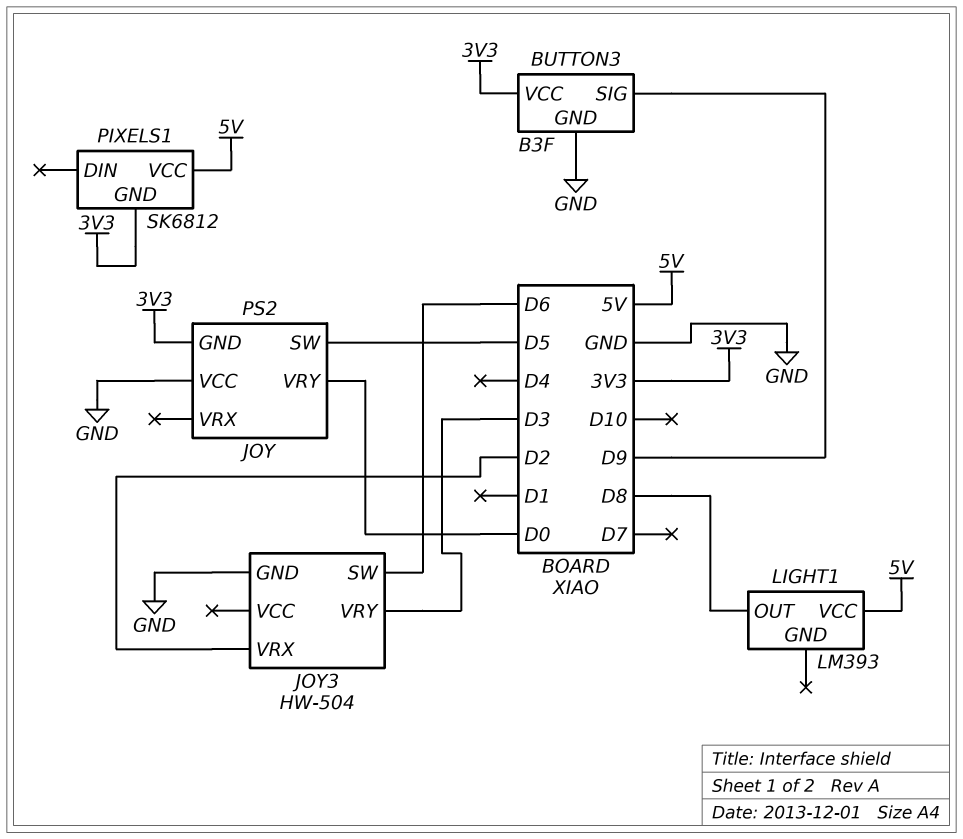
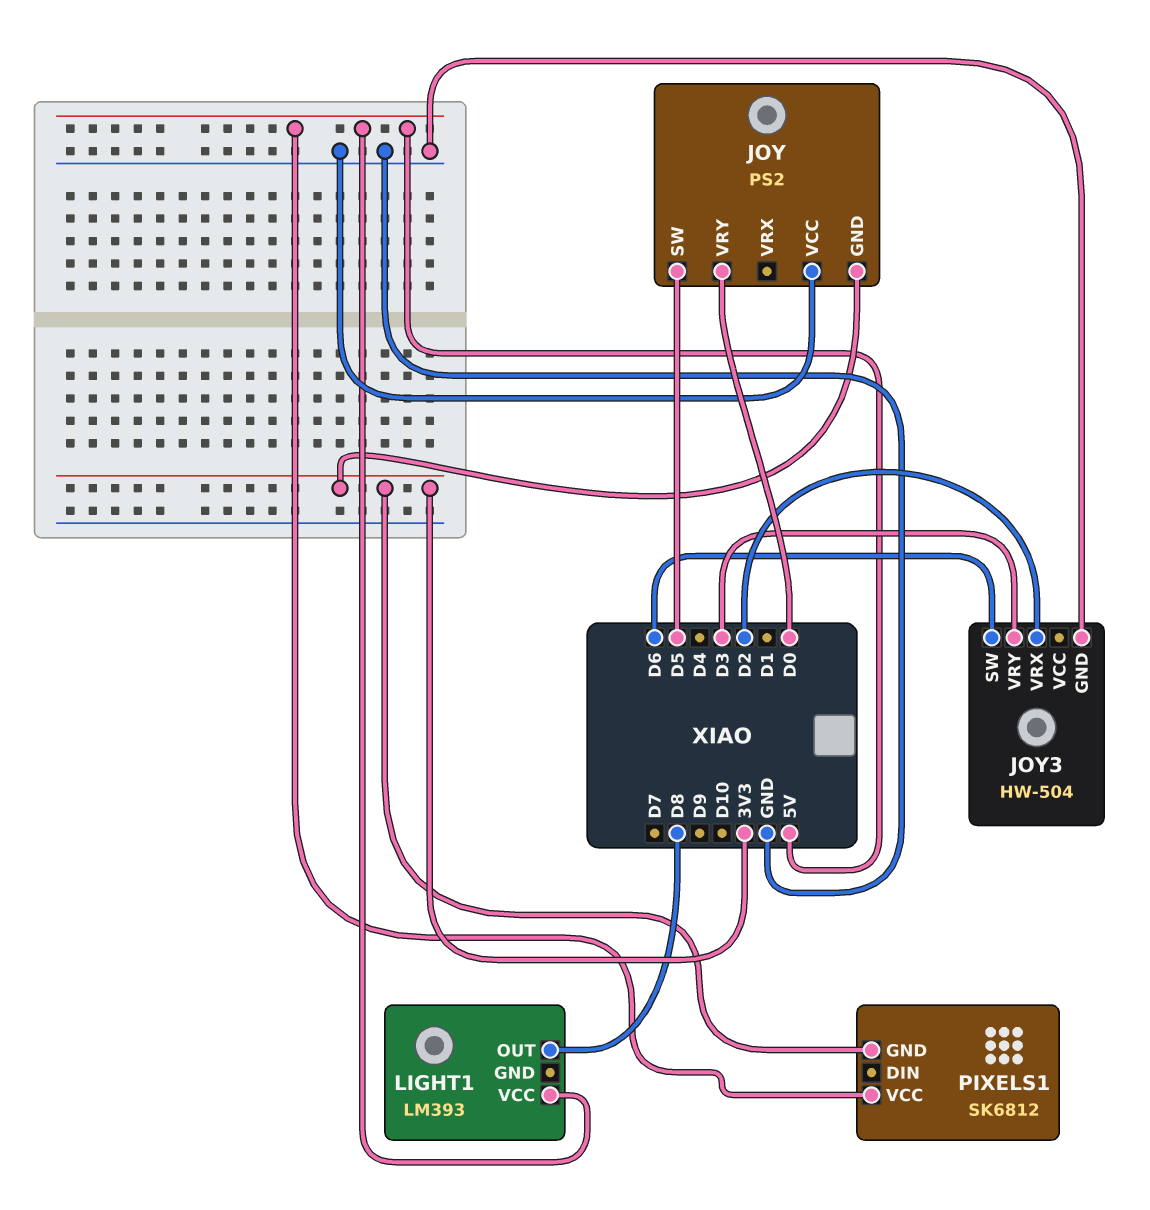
BUTTON3: B3F -> none
BUTTON3 pin GND: GND -> none
BUTTON3 pin SIG: D9 -> none
BUTTON3 pin VCC: 3V3 -> none

